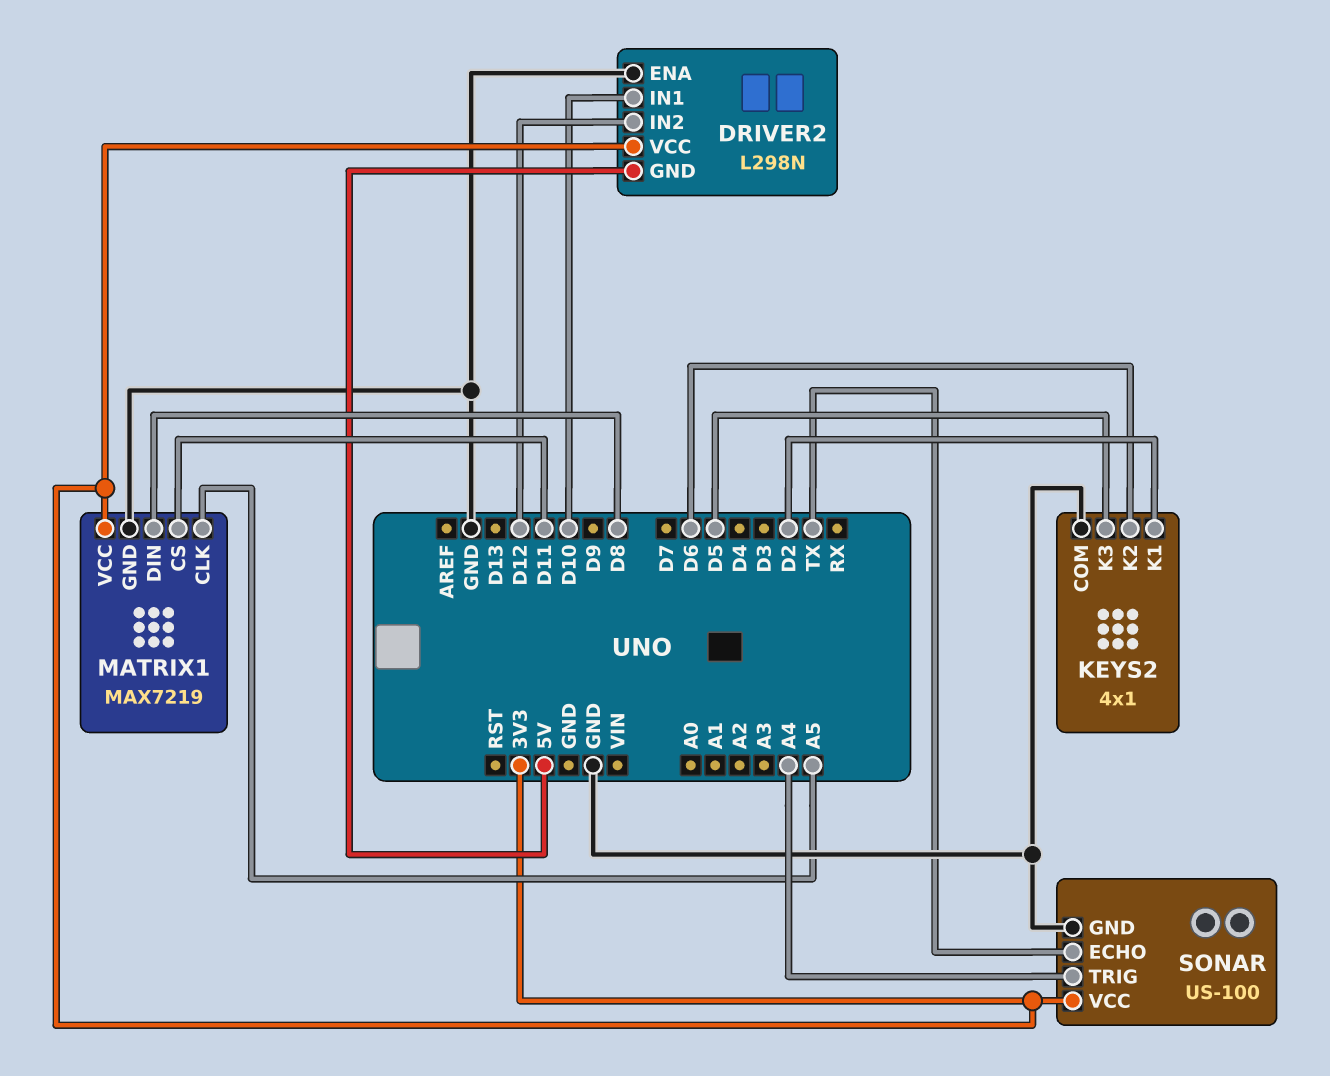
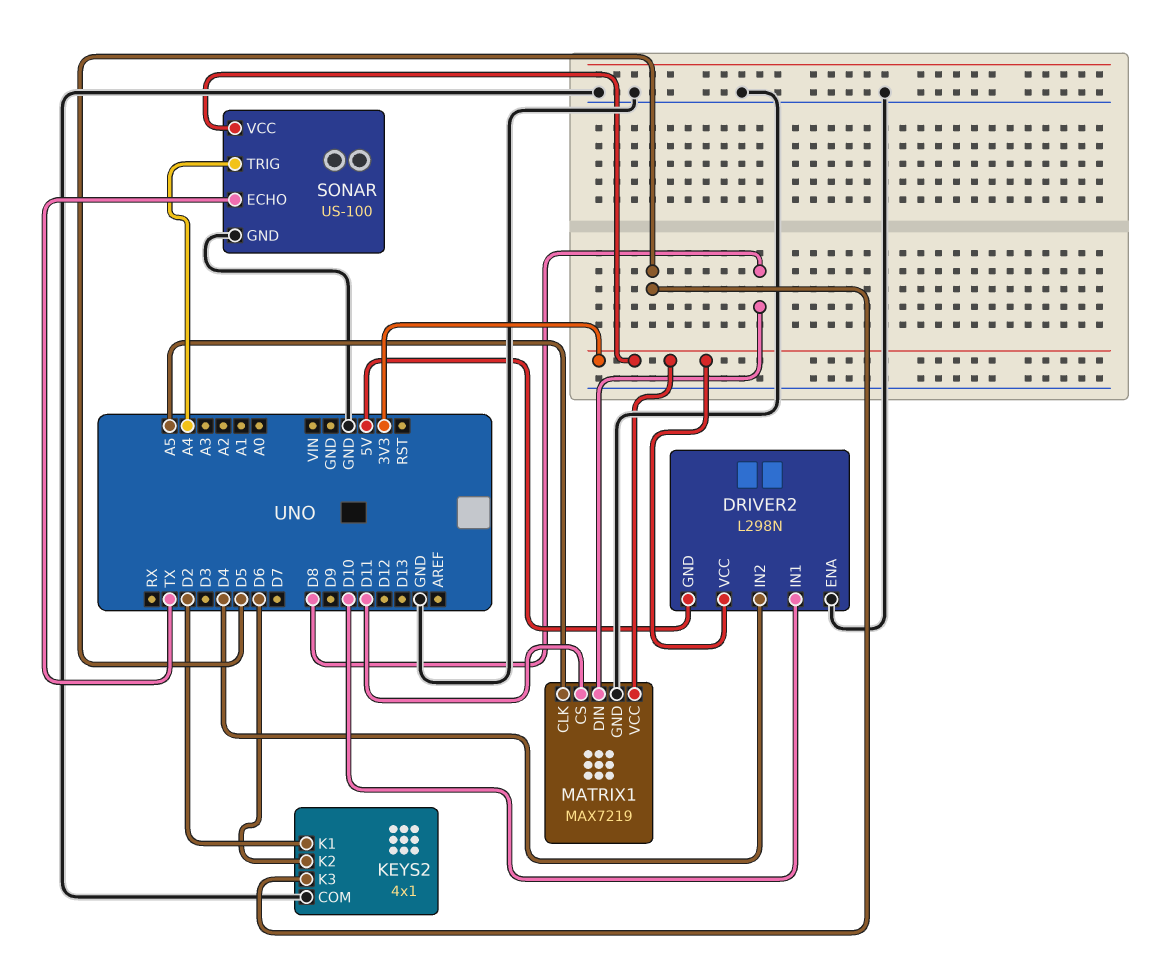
DRIVER2 pin IN2: D12 -> D4

